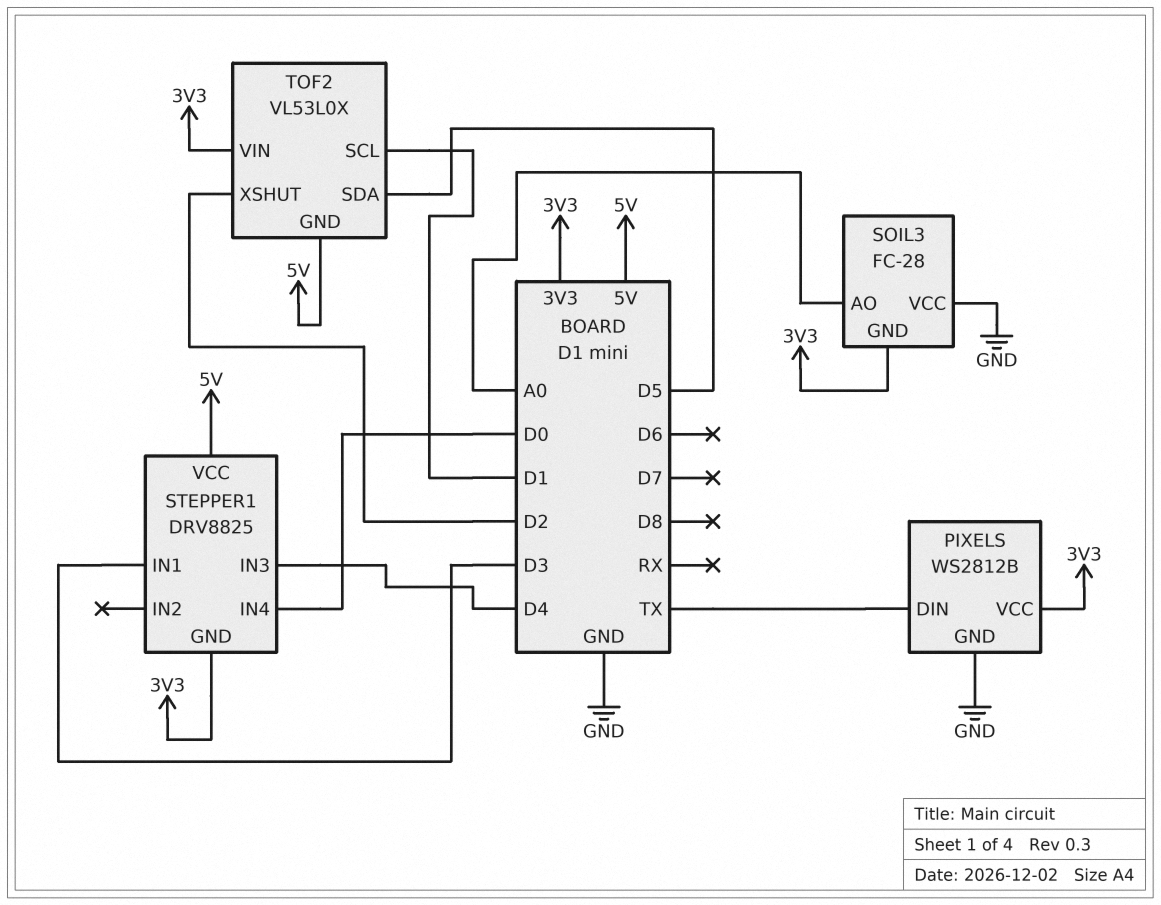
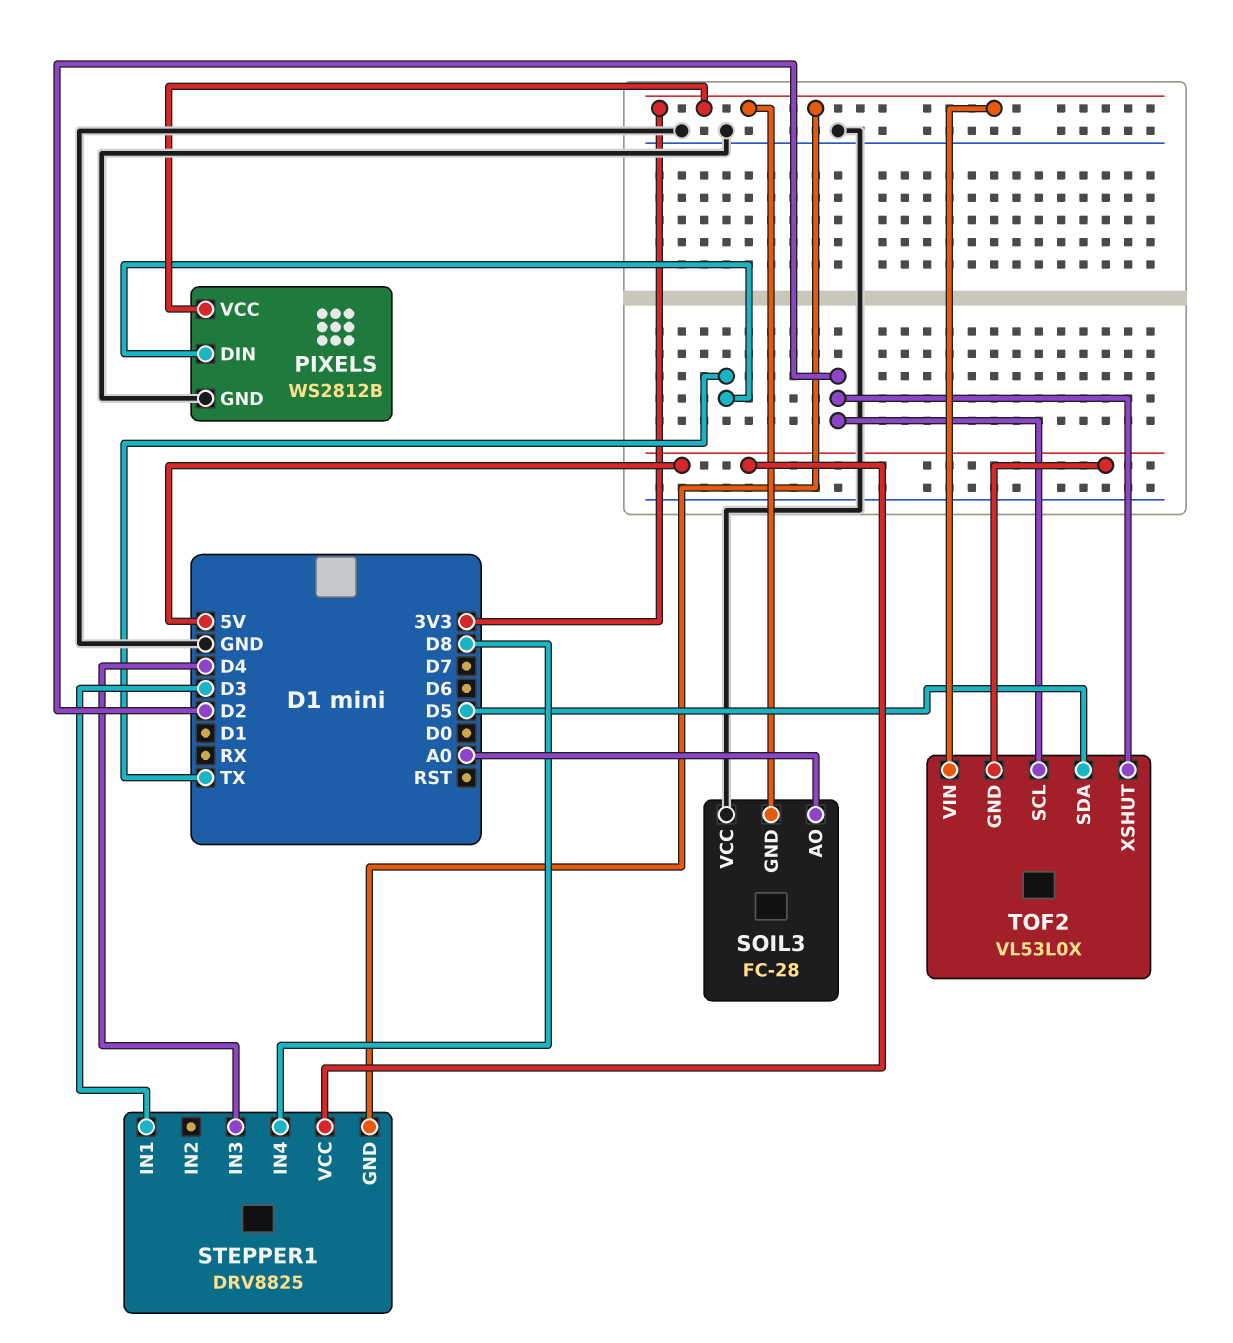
STEPPER1 pin IN4: D0 -> D8
TOF2 pin SCL: D1 -> D2

